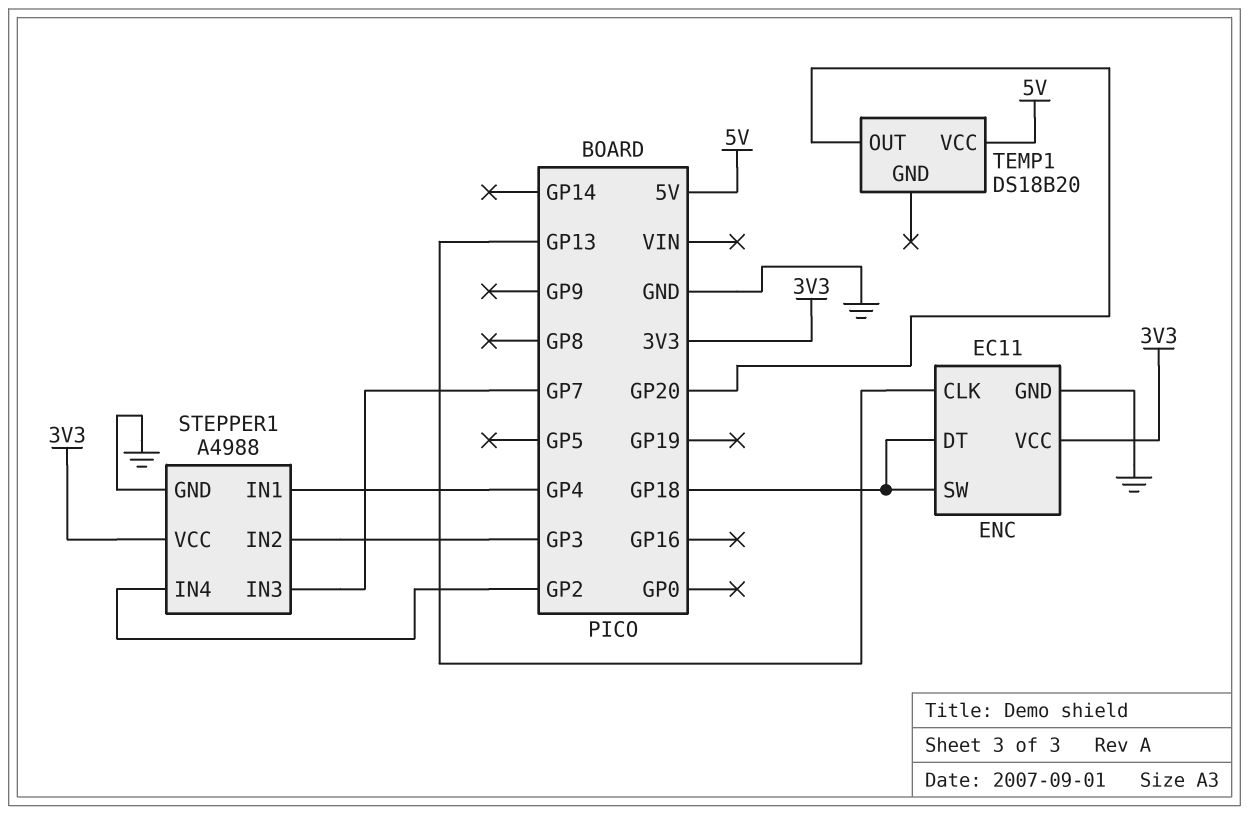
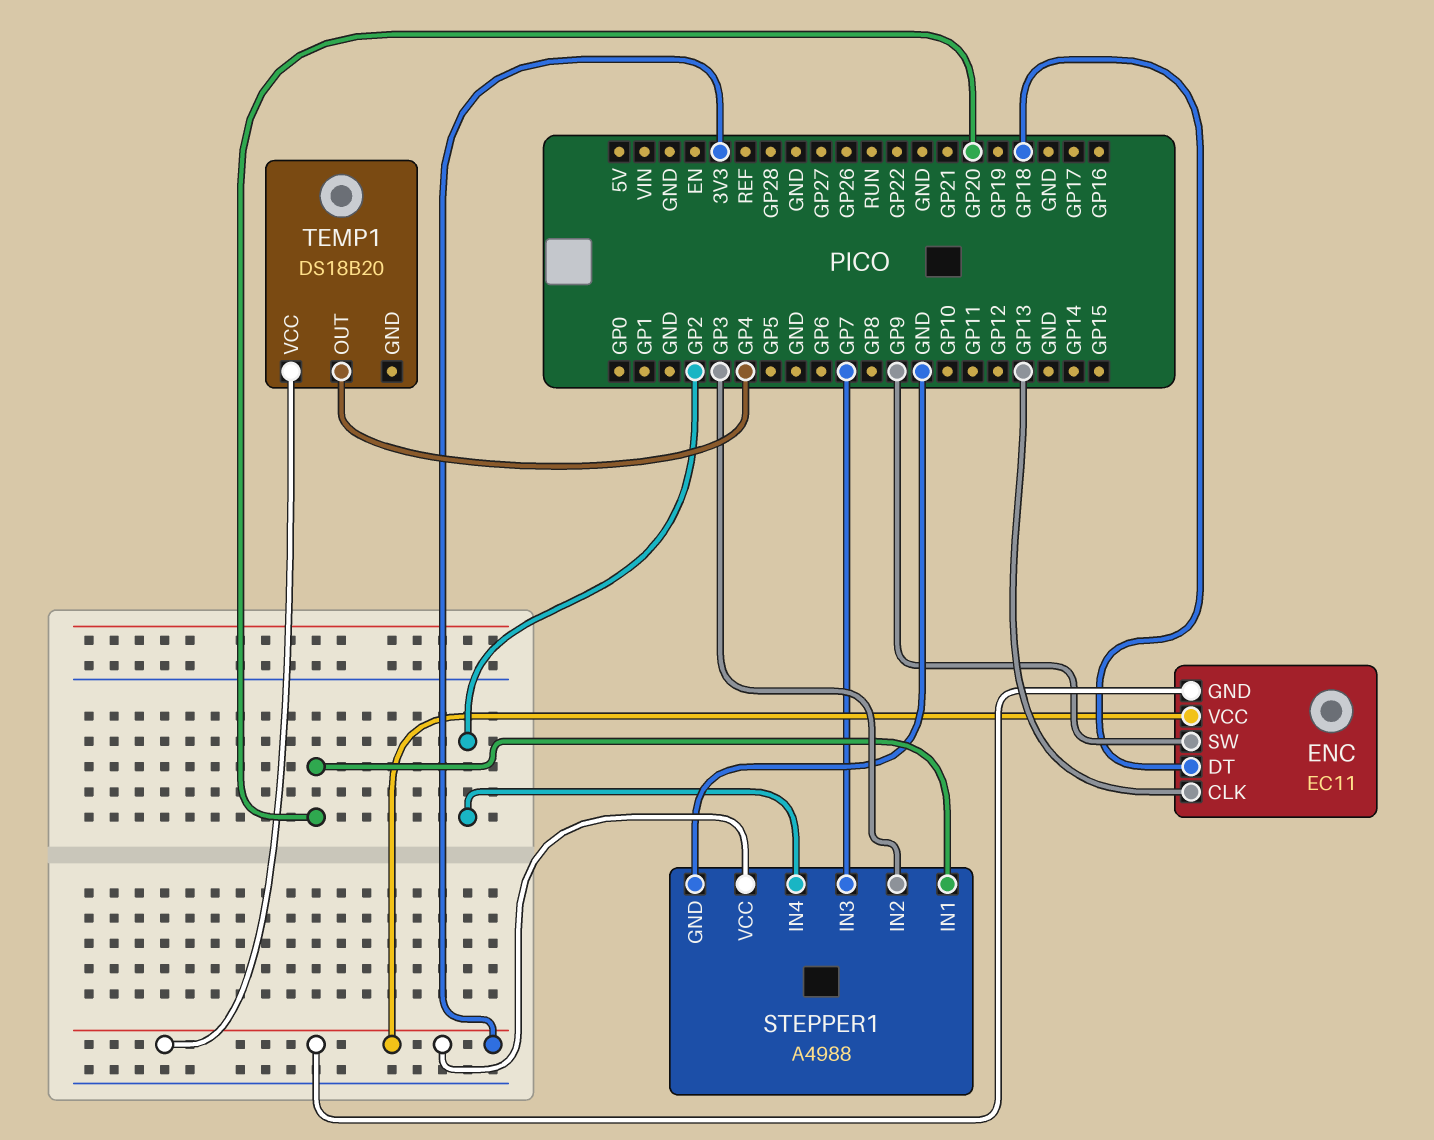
ENC pin GND: GND -> 3V3
ENC pin SW: GP18 -> GP9
STEPPER1 pin IN1: GP4 -> GP20
TEMP1 pin OUT: GP20 -> GP4
TEMP1 pin VCC: 5V -> 3V3

